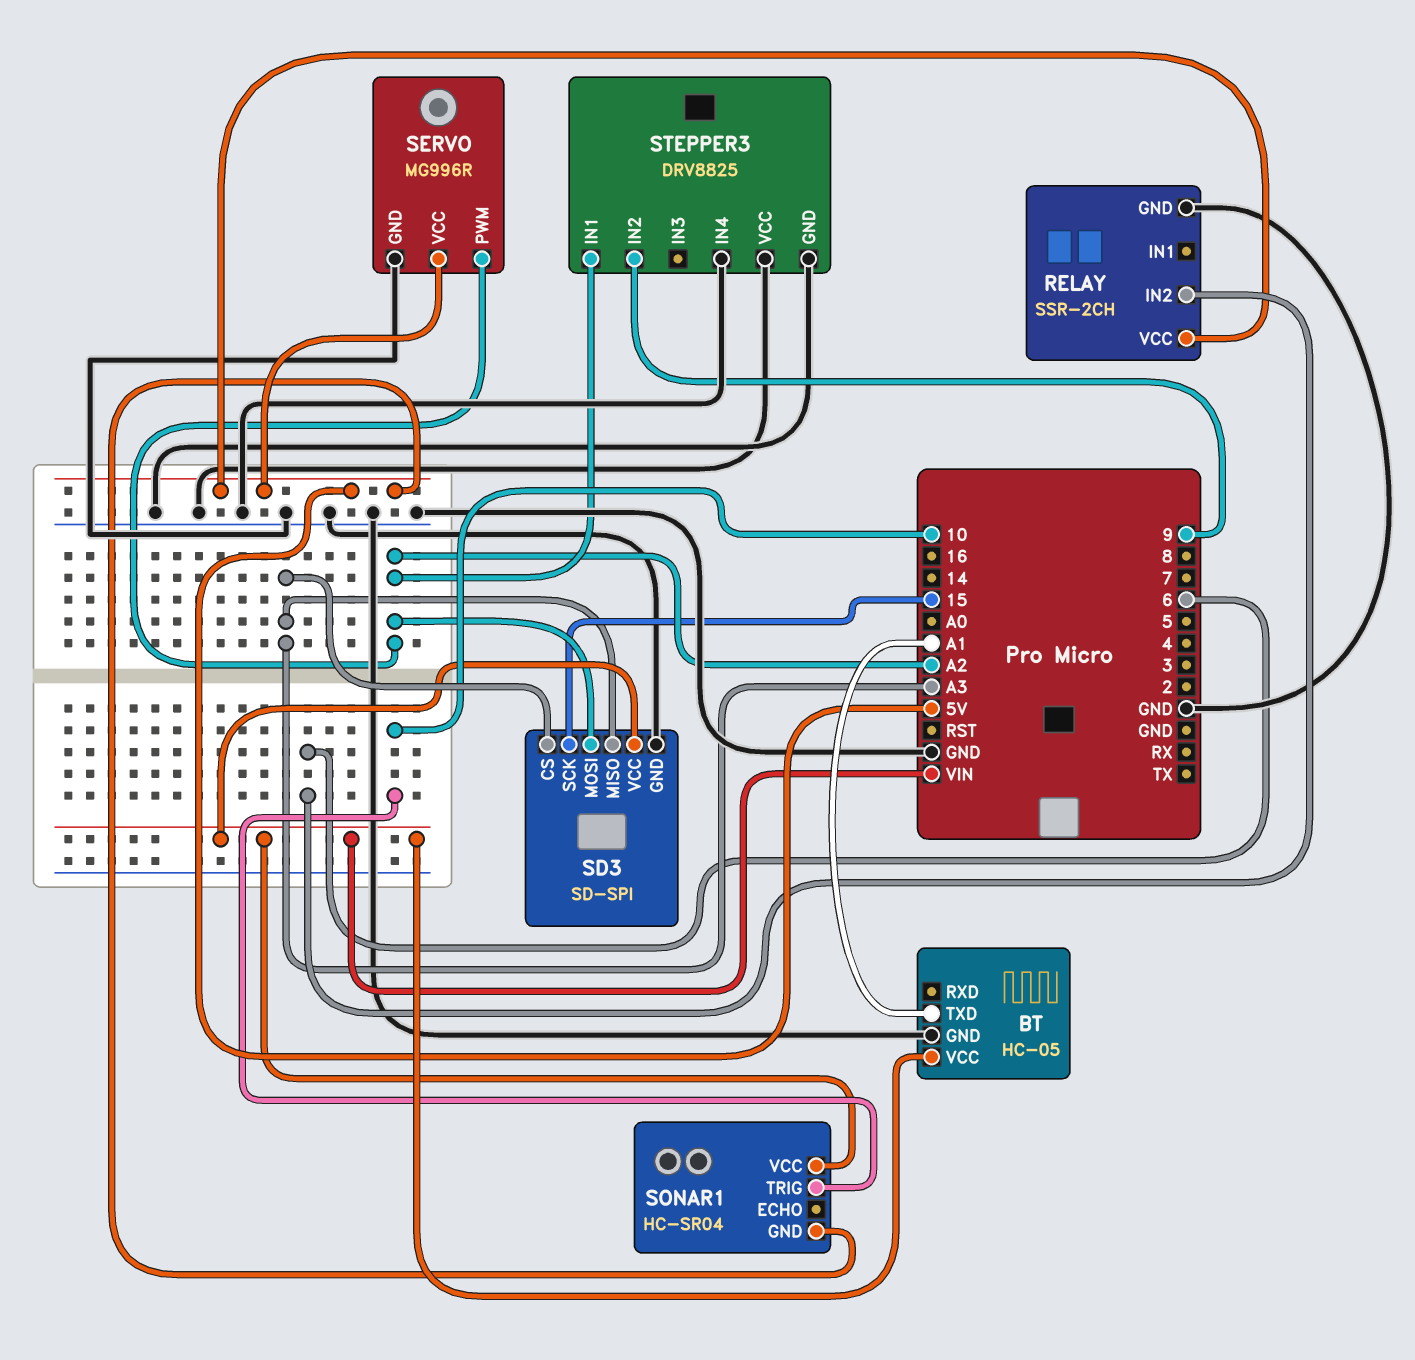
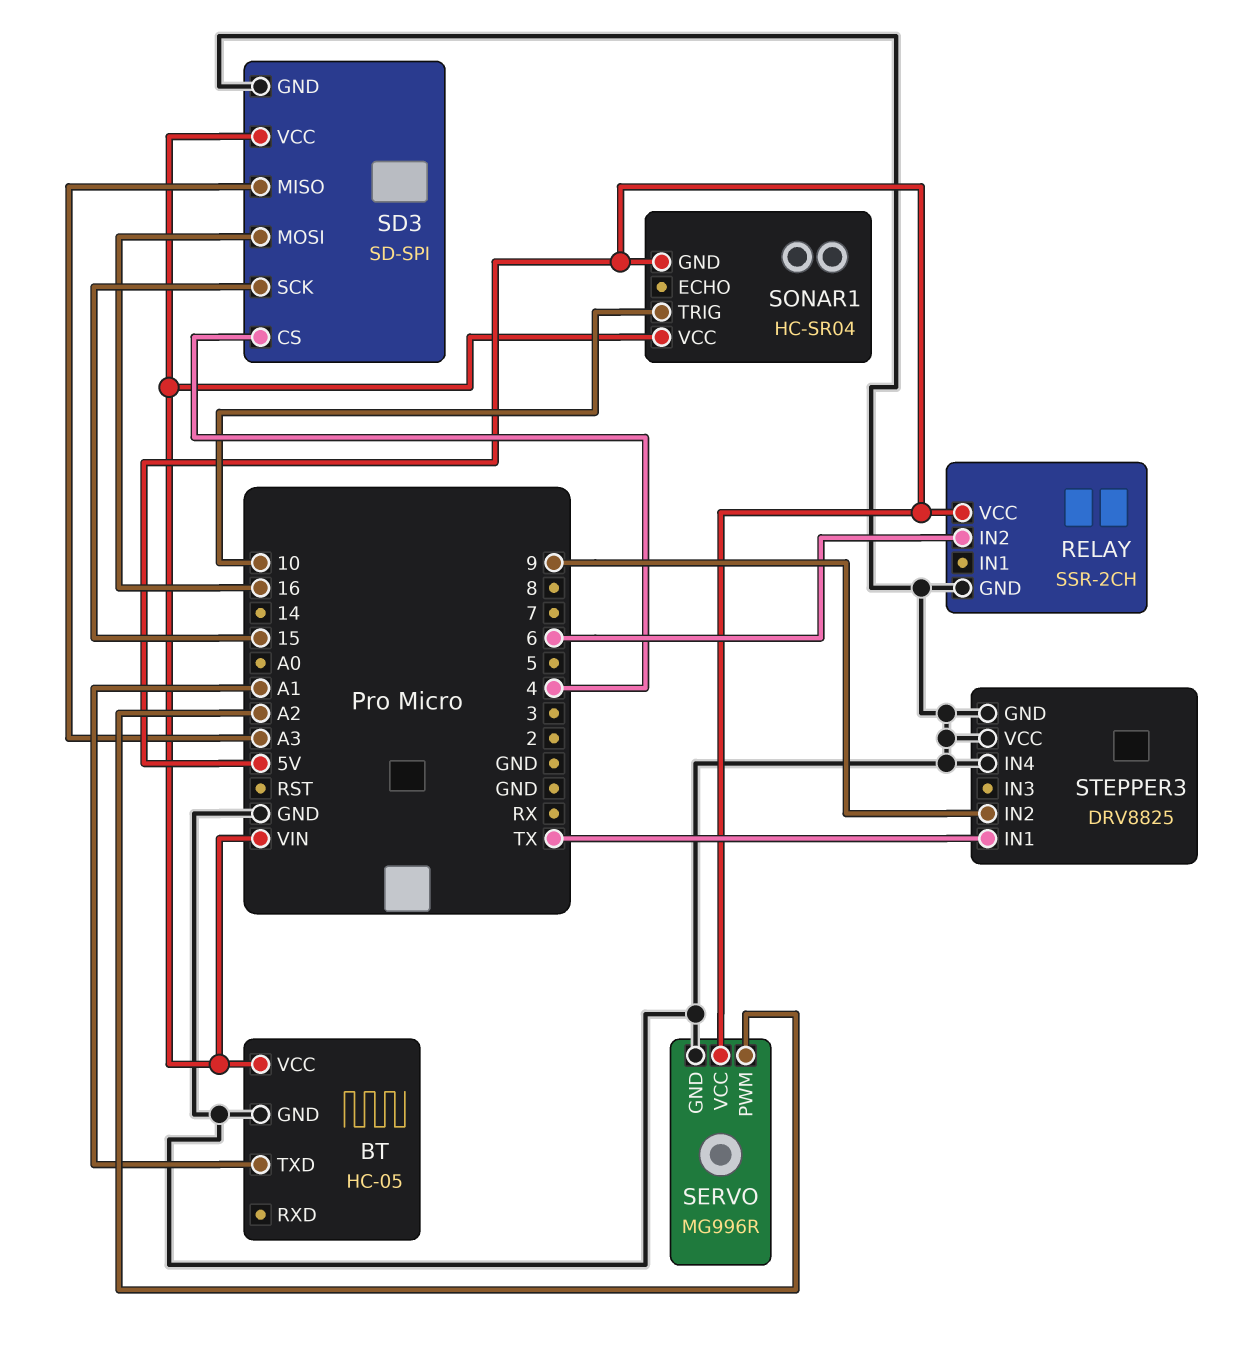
SD3 pin CS: A3 -> 4
SD3 pin MOSI: A2 -> 16
STEPPER3 pin IN1: A2 -> TX

